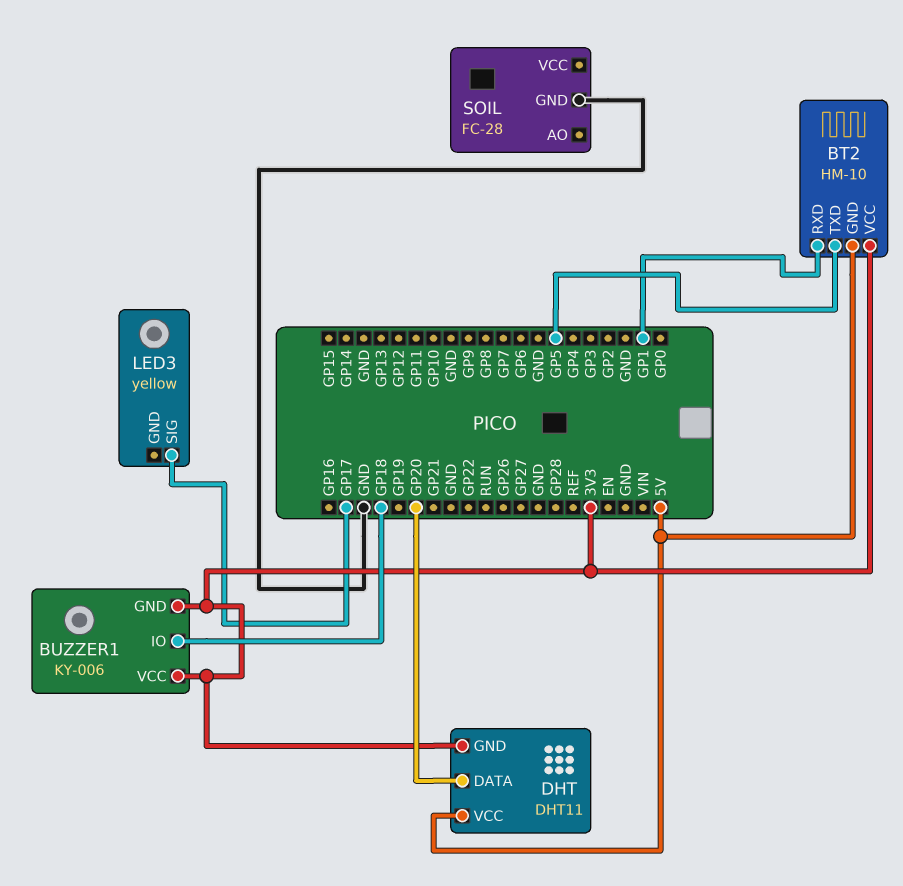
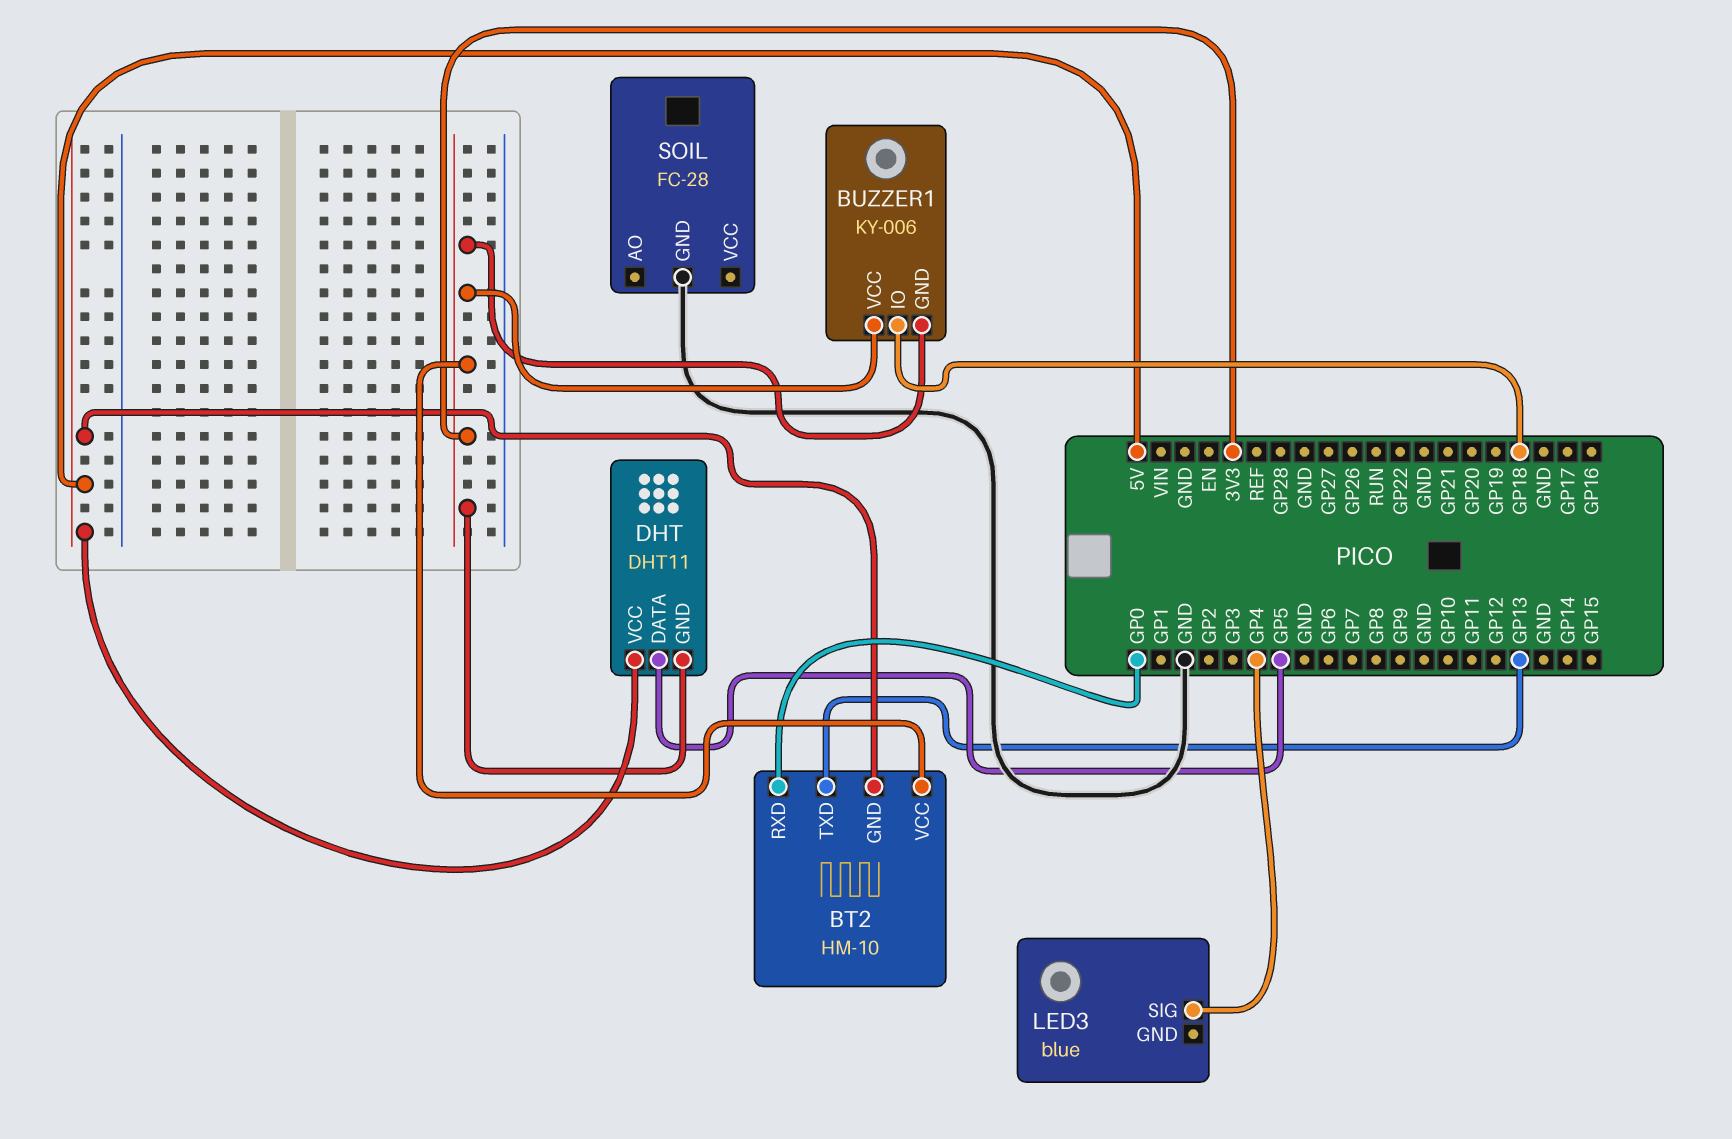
BT2 pin RXD: GP1 -> GP0
BT2 pin TXD: GP5 -> GP13
DHT pin DATA: GP20 -> GP5
LED3: yellow -> blue
LED3 pin SIG: GP17 -> GP4

